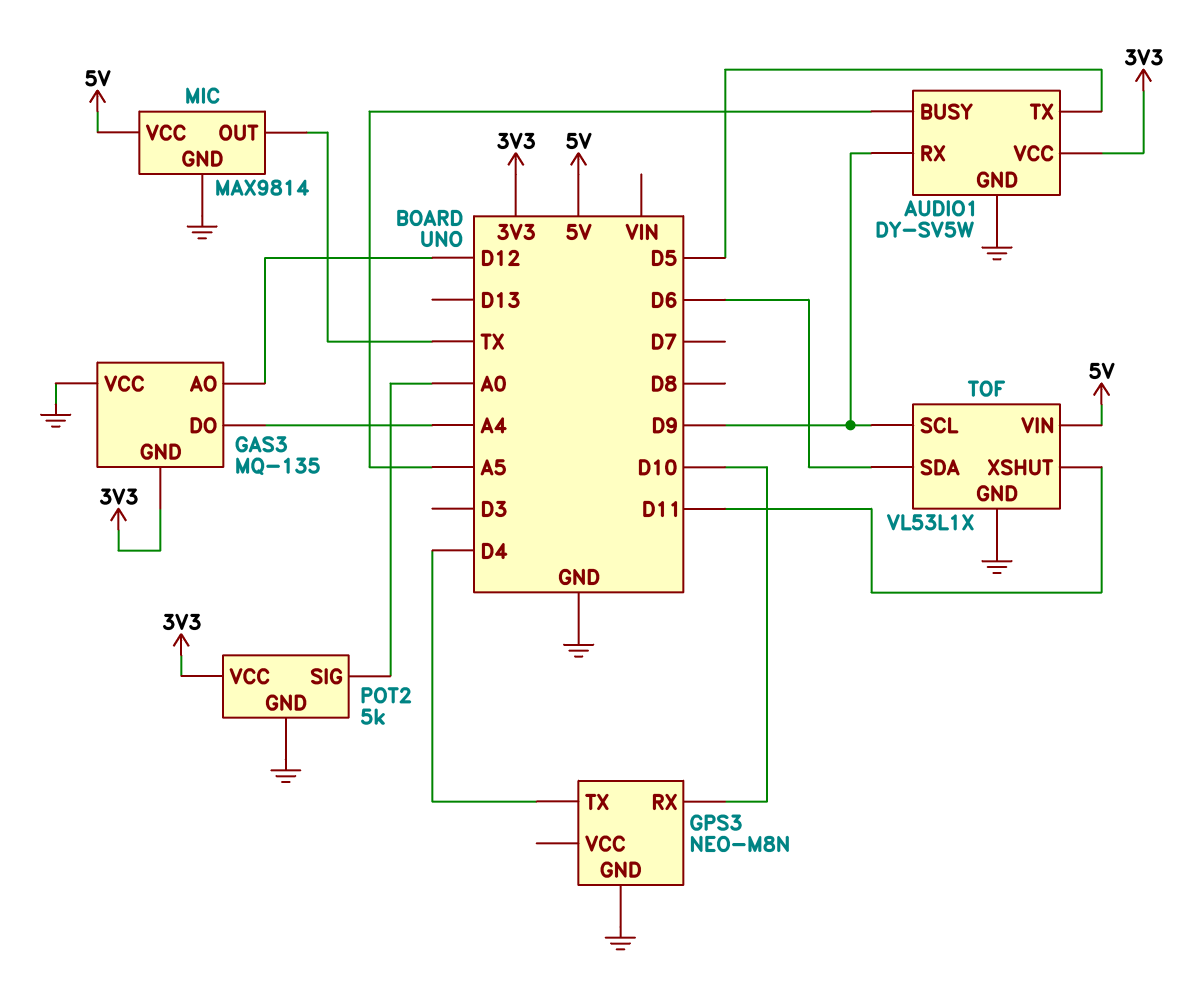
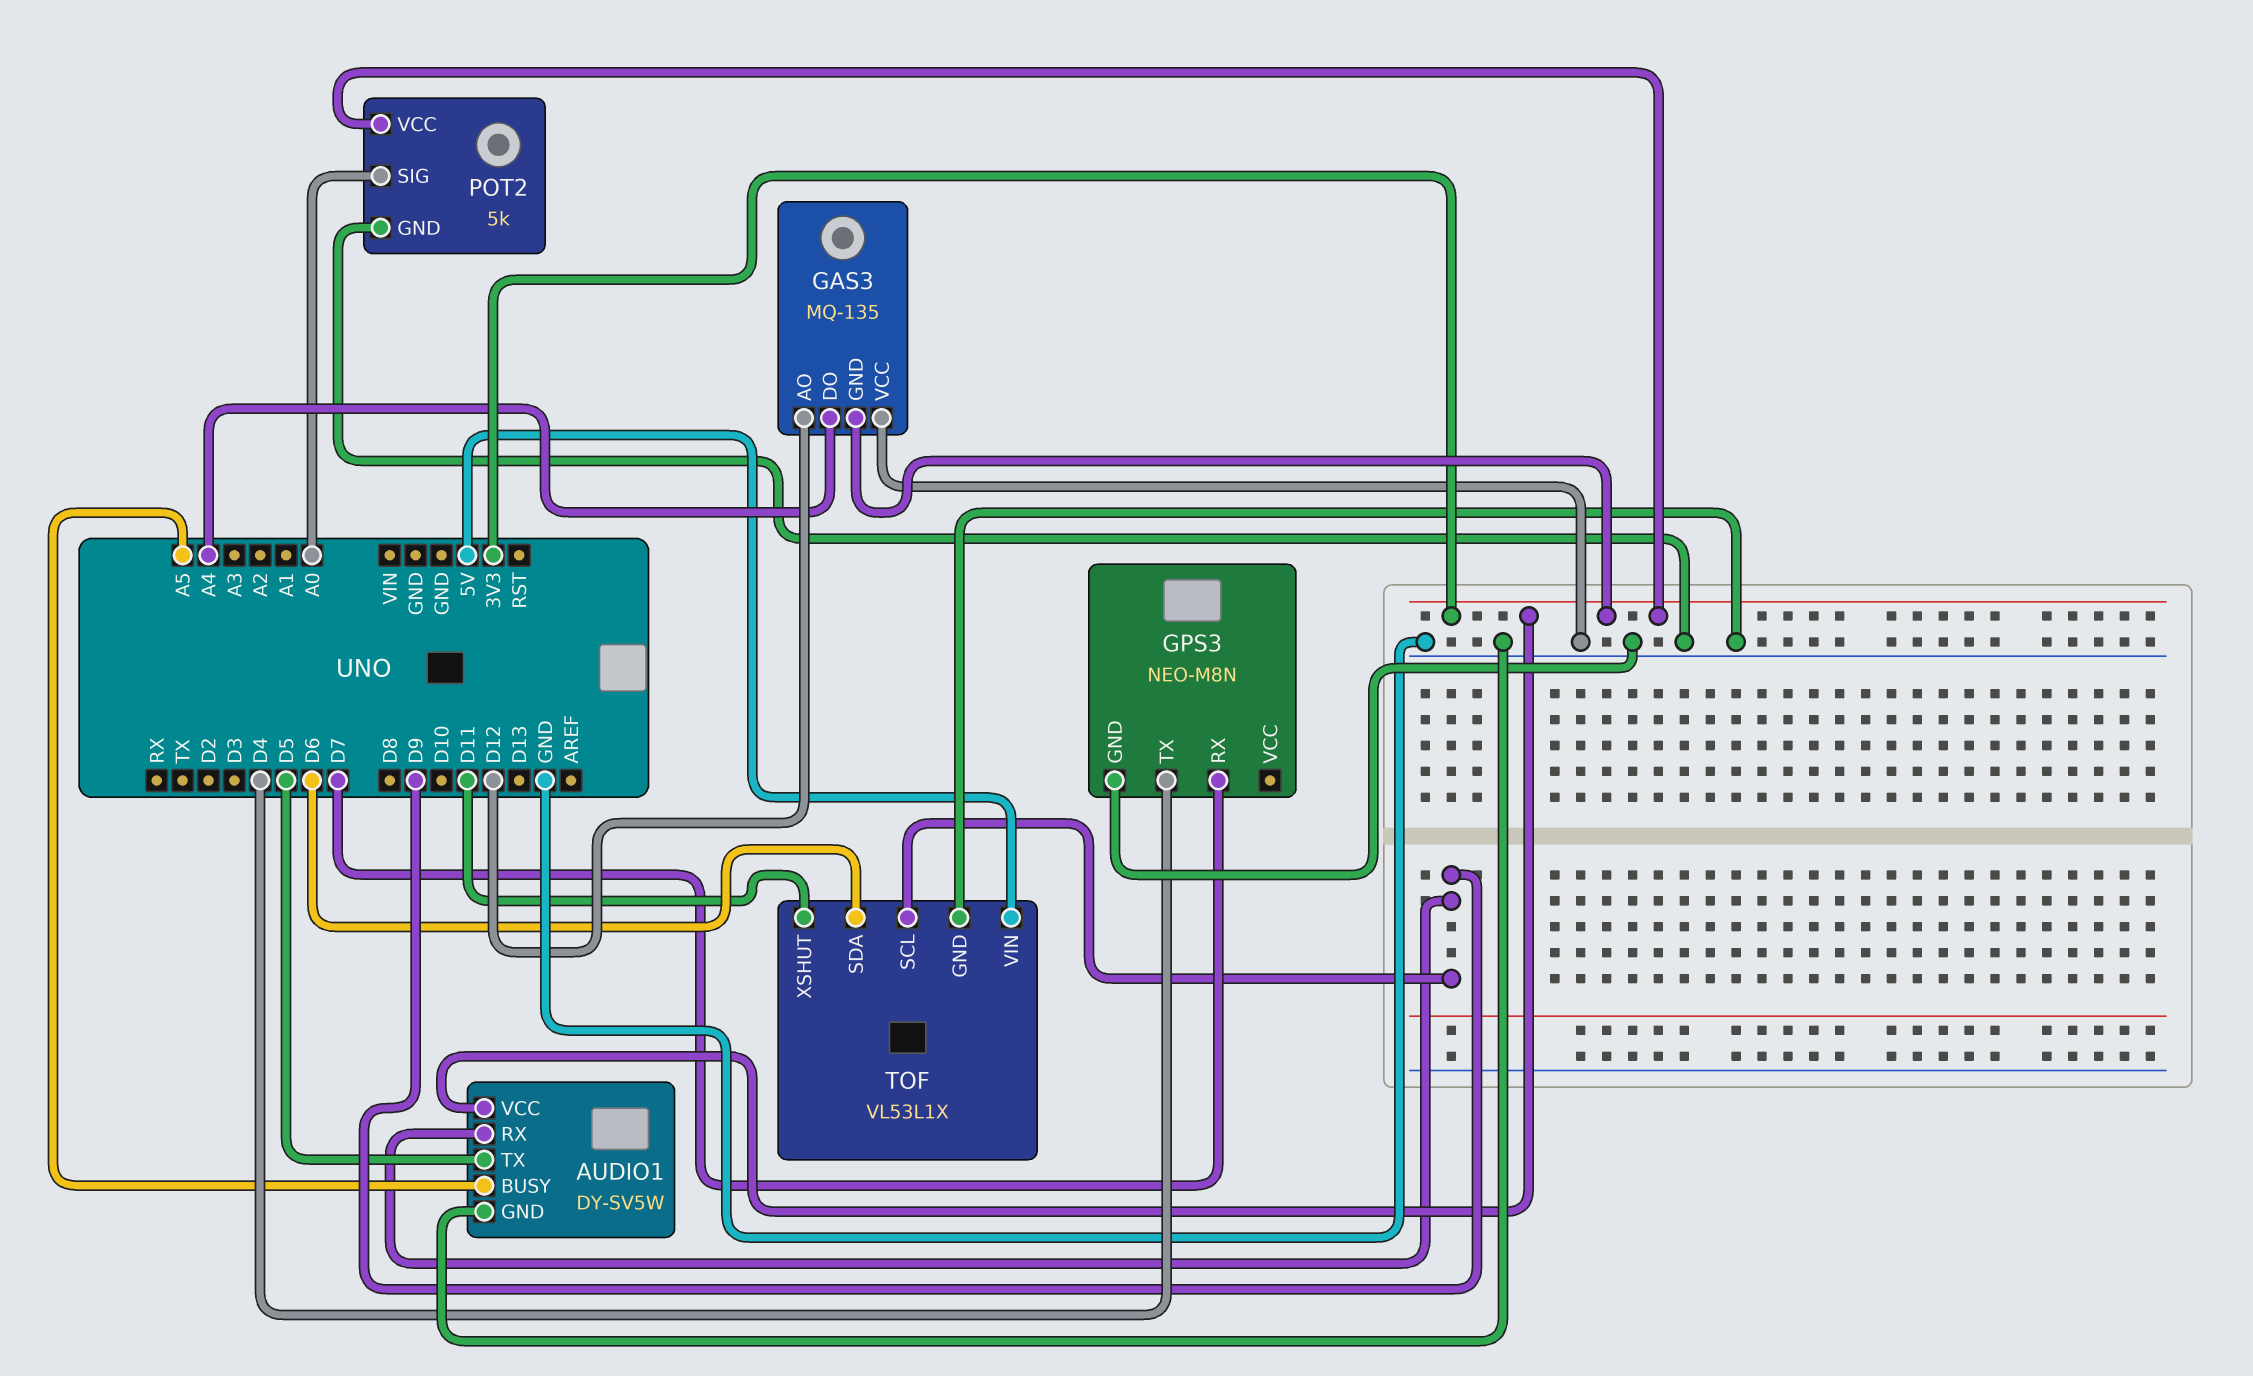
GPS3 pin RX: D10 -> D7
MIC: MAX9814 -> none
MIC pin GND: GND -> none
MIC pin OUT: TX -> none
MIC pin VCC: 5V -> none

